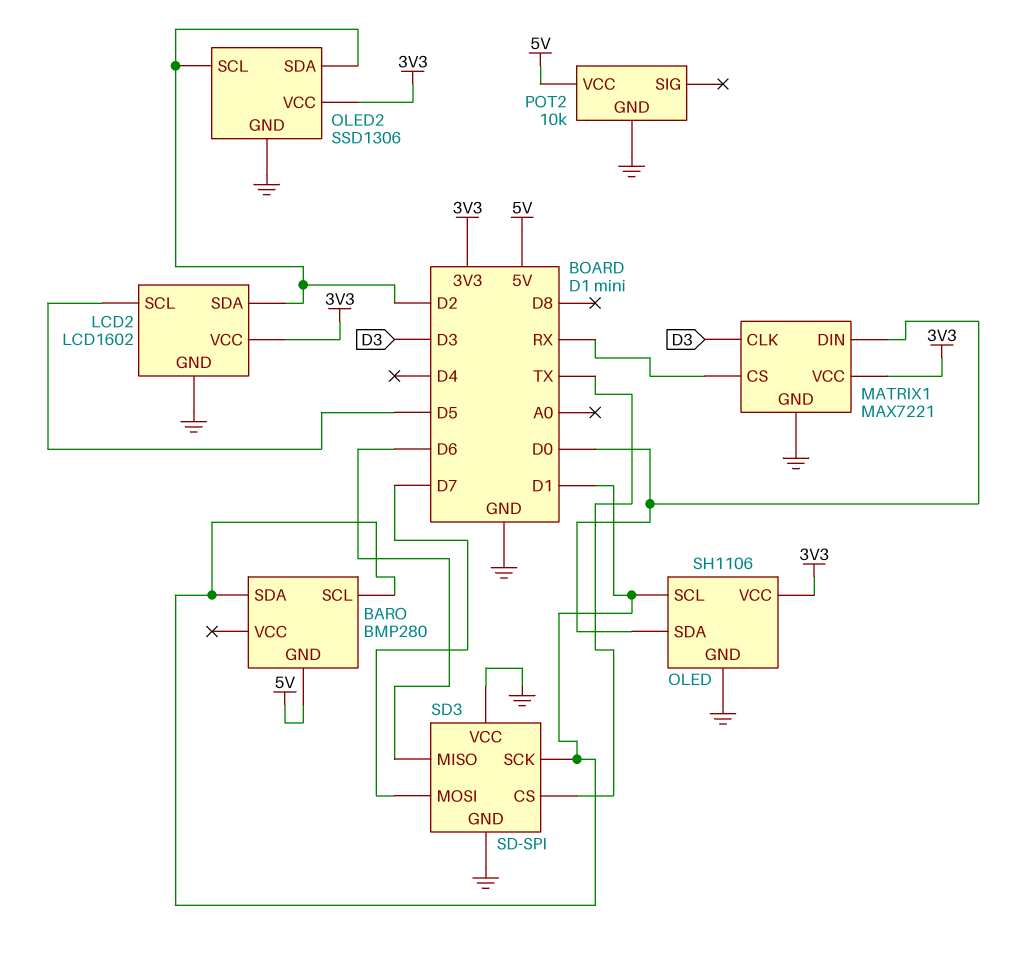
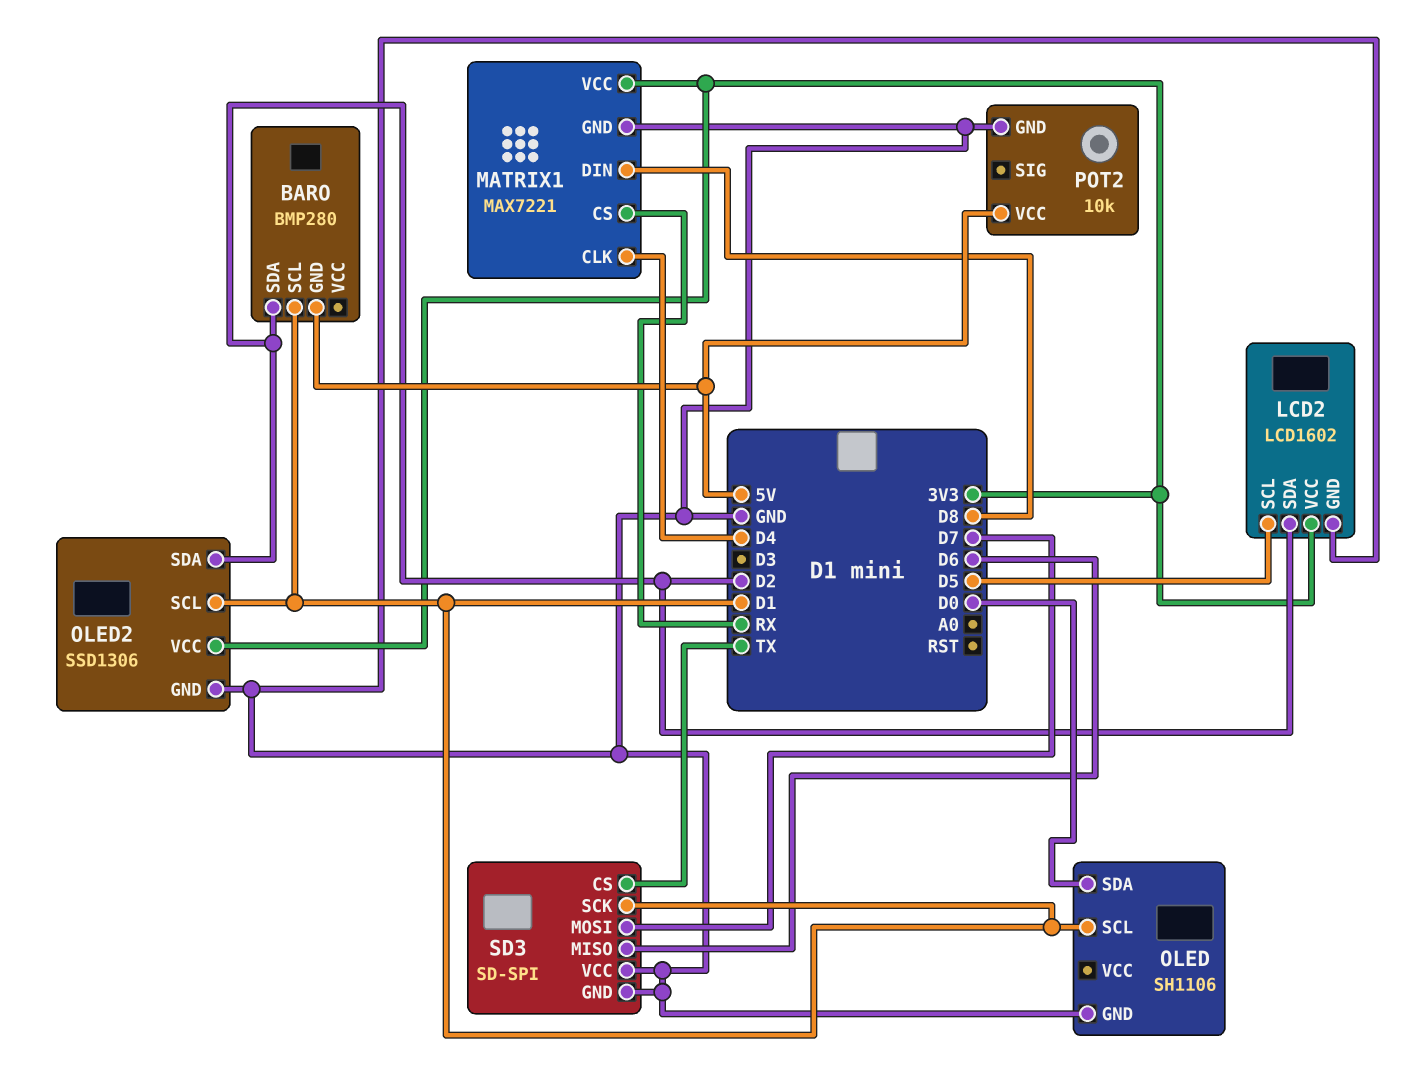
BARO pin SDA: D1 -> D2
MATRIX1 pin CLK: D3 -> D4
MATRIX1 pin DIN: D0 -> D8
OLED pin VCC: 3V3 -> none
OLED2 pin SCL: D2 -> D1

